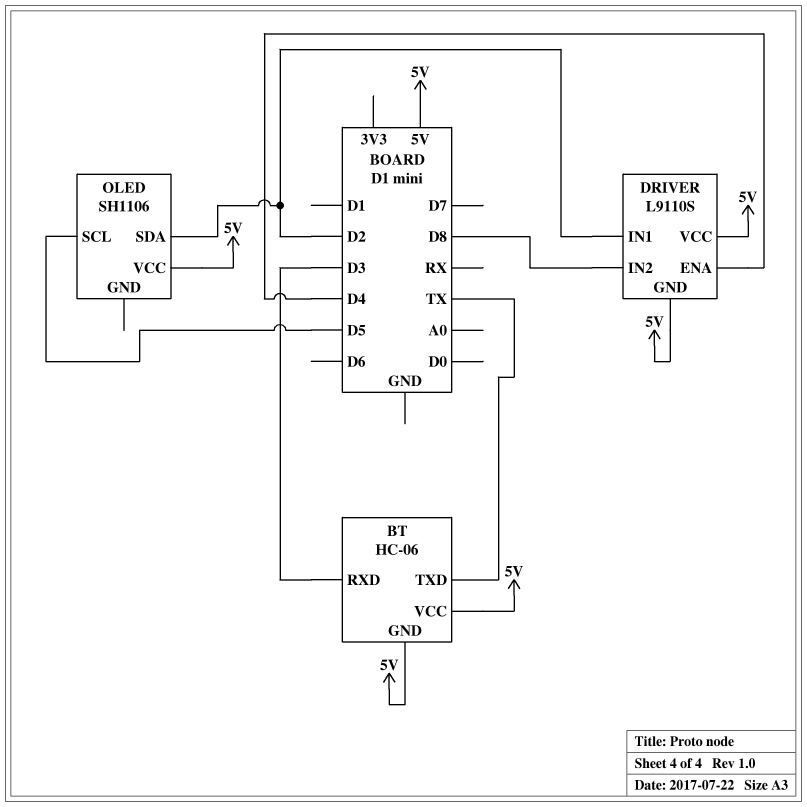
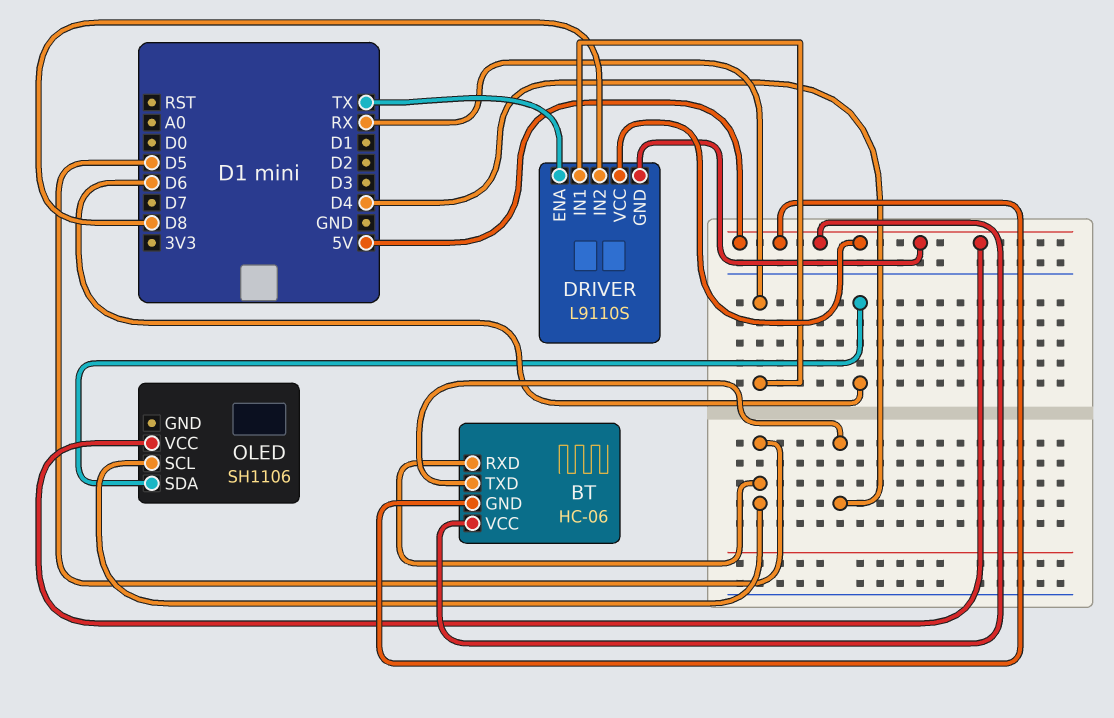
BT pin RXD: D3 -> D5
BT pin TXD: TX -> D4
DRIVER pin ENA: D4 -> TX
DRIVER pin IN1: D2 -> RX
OLED pin SDA: D2 -> D6

